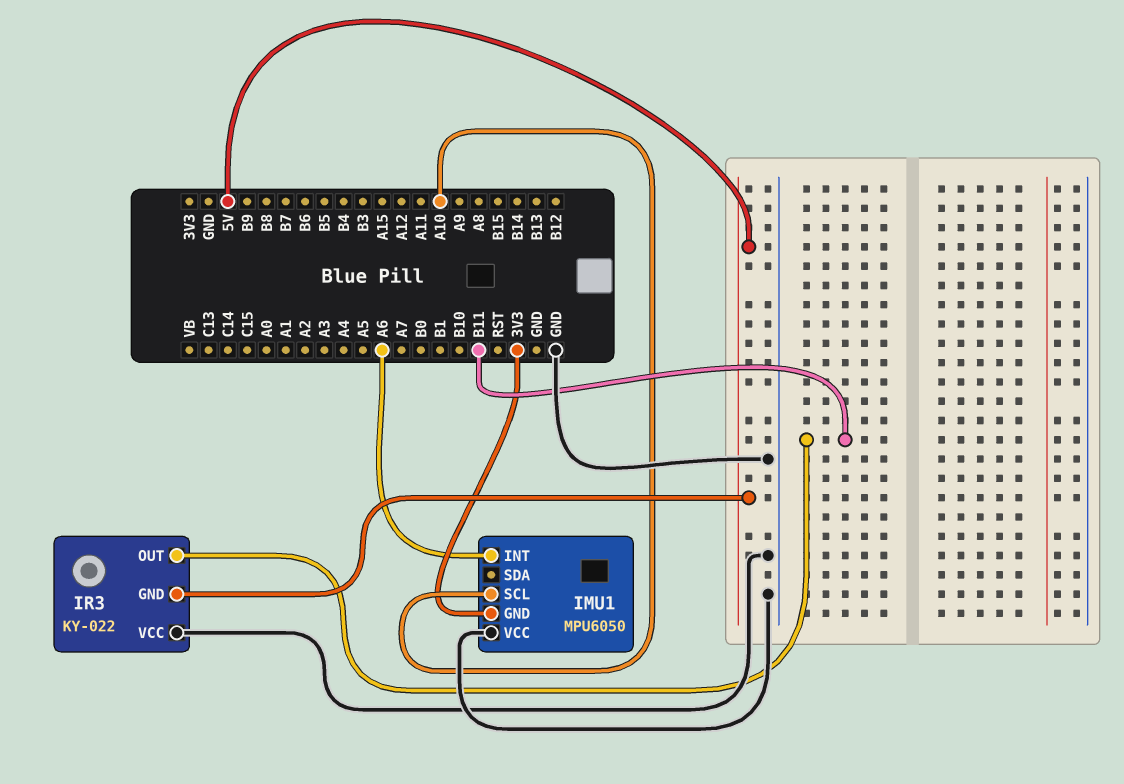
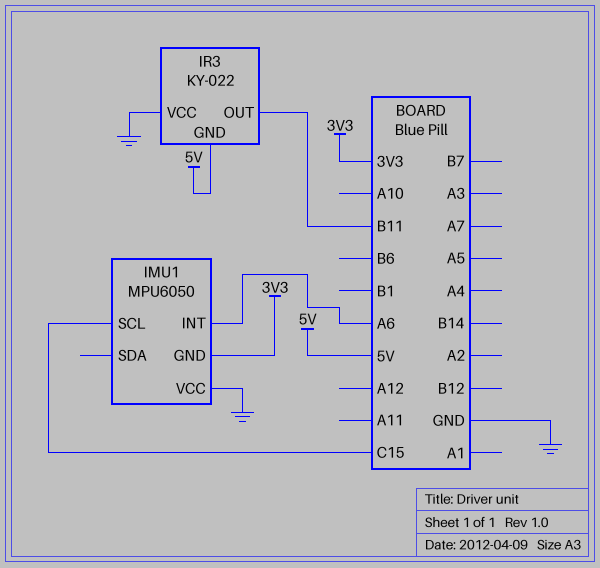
IMU1 pin SCL: A10 -> C15

